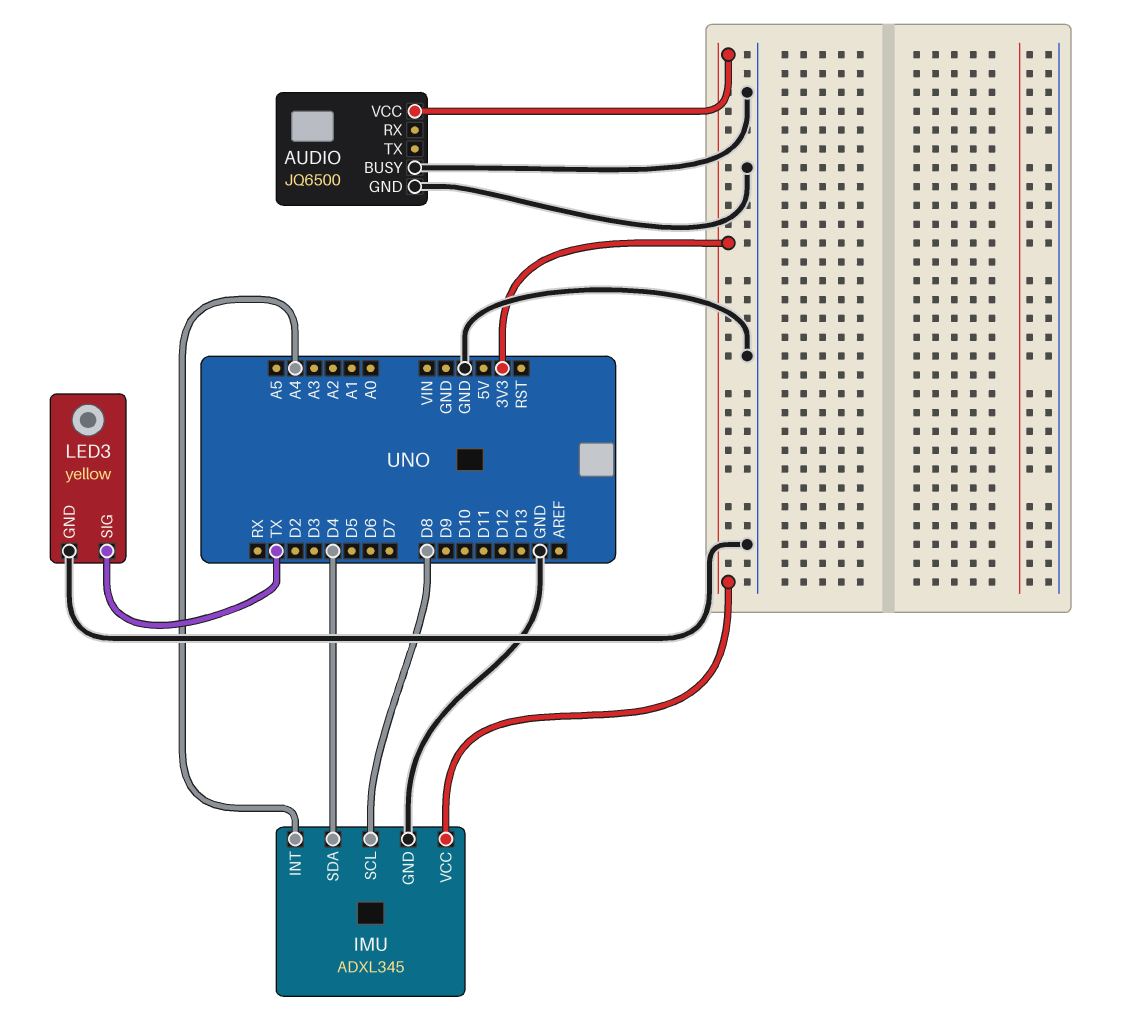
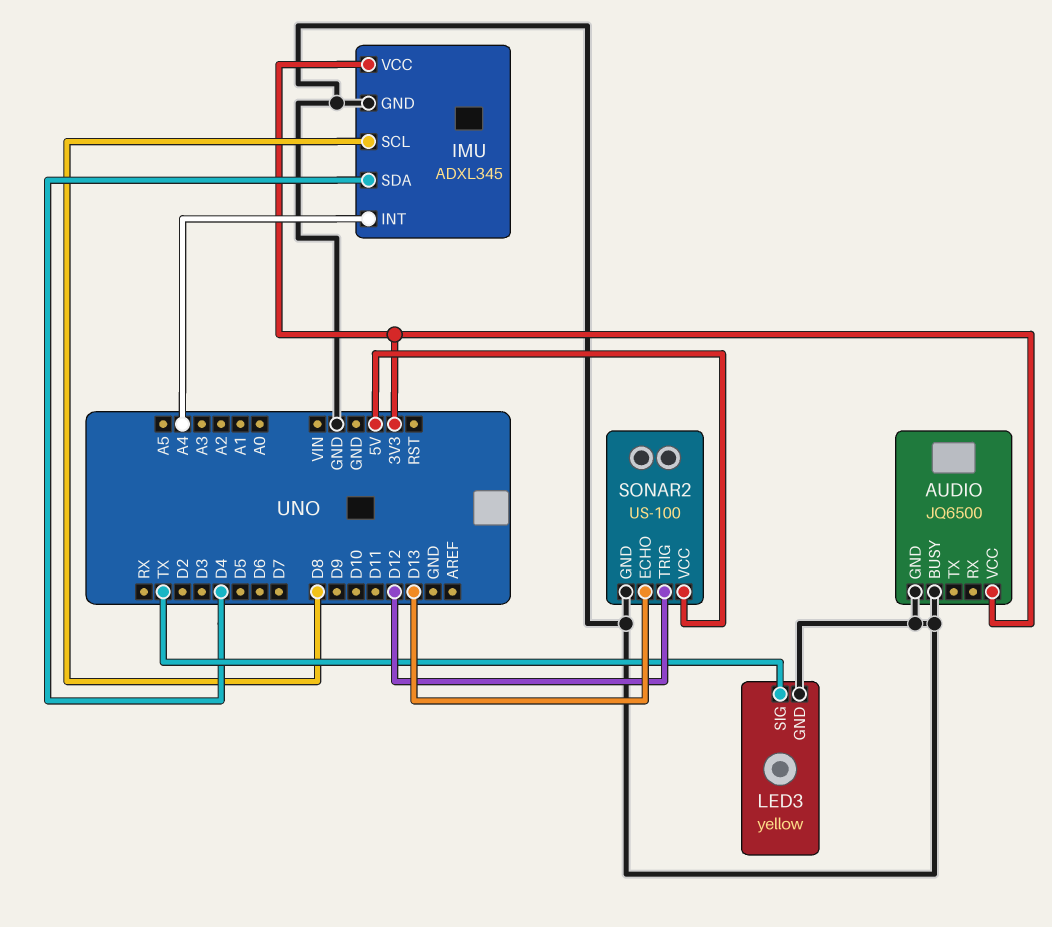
SONAR2: none -> US-100
SONAR2 pin ECHO: none -> D13
SONAR2 pin GND: none -> GND
SONAR2 pin TRIG: none -> D12
SONAR2 pin VCC: none -> 5V

